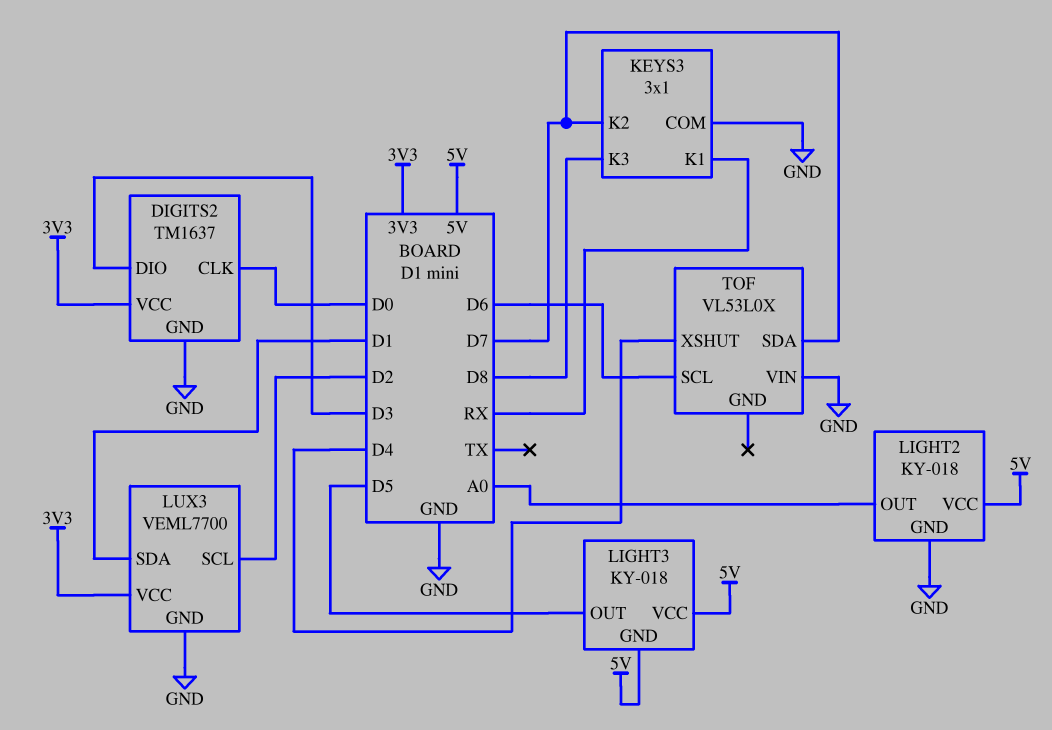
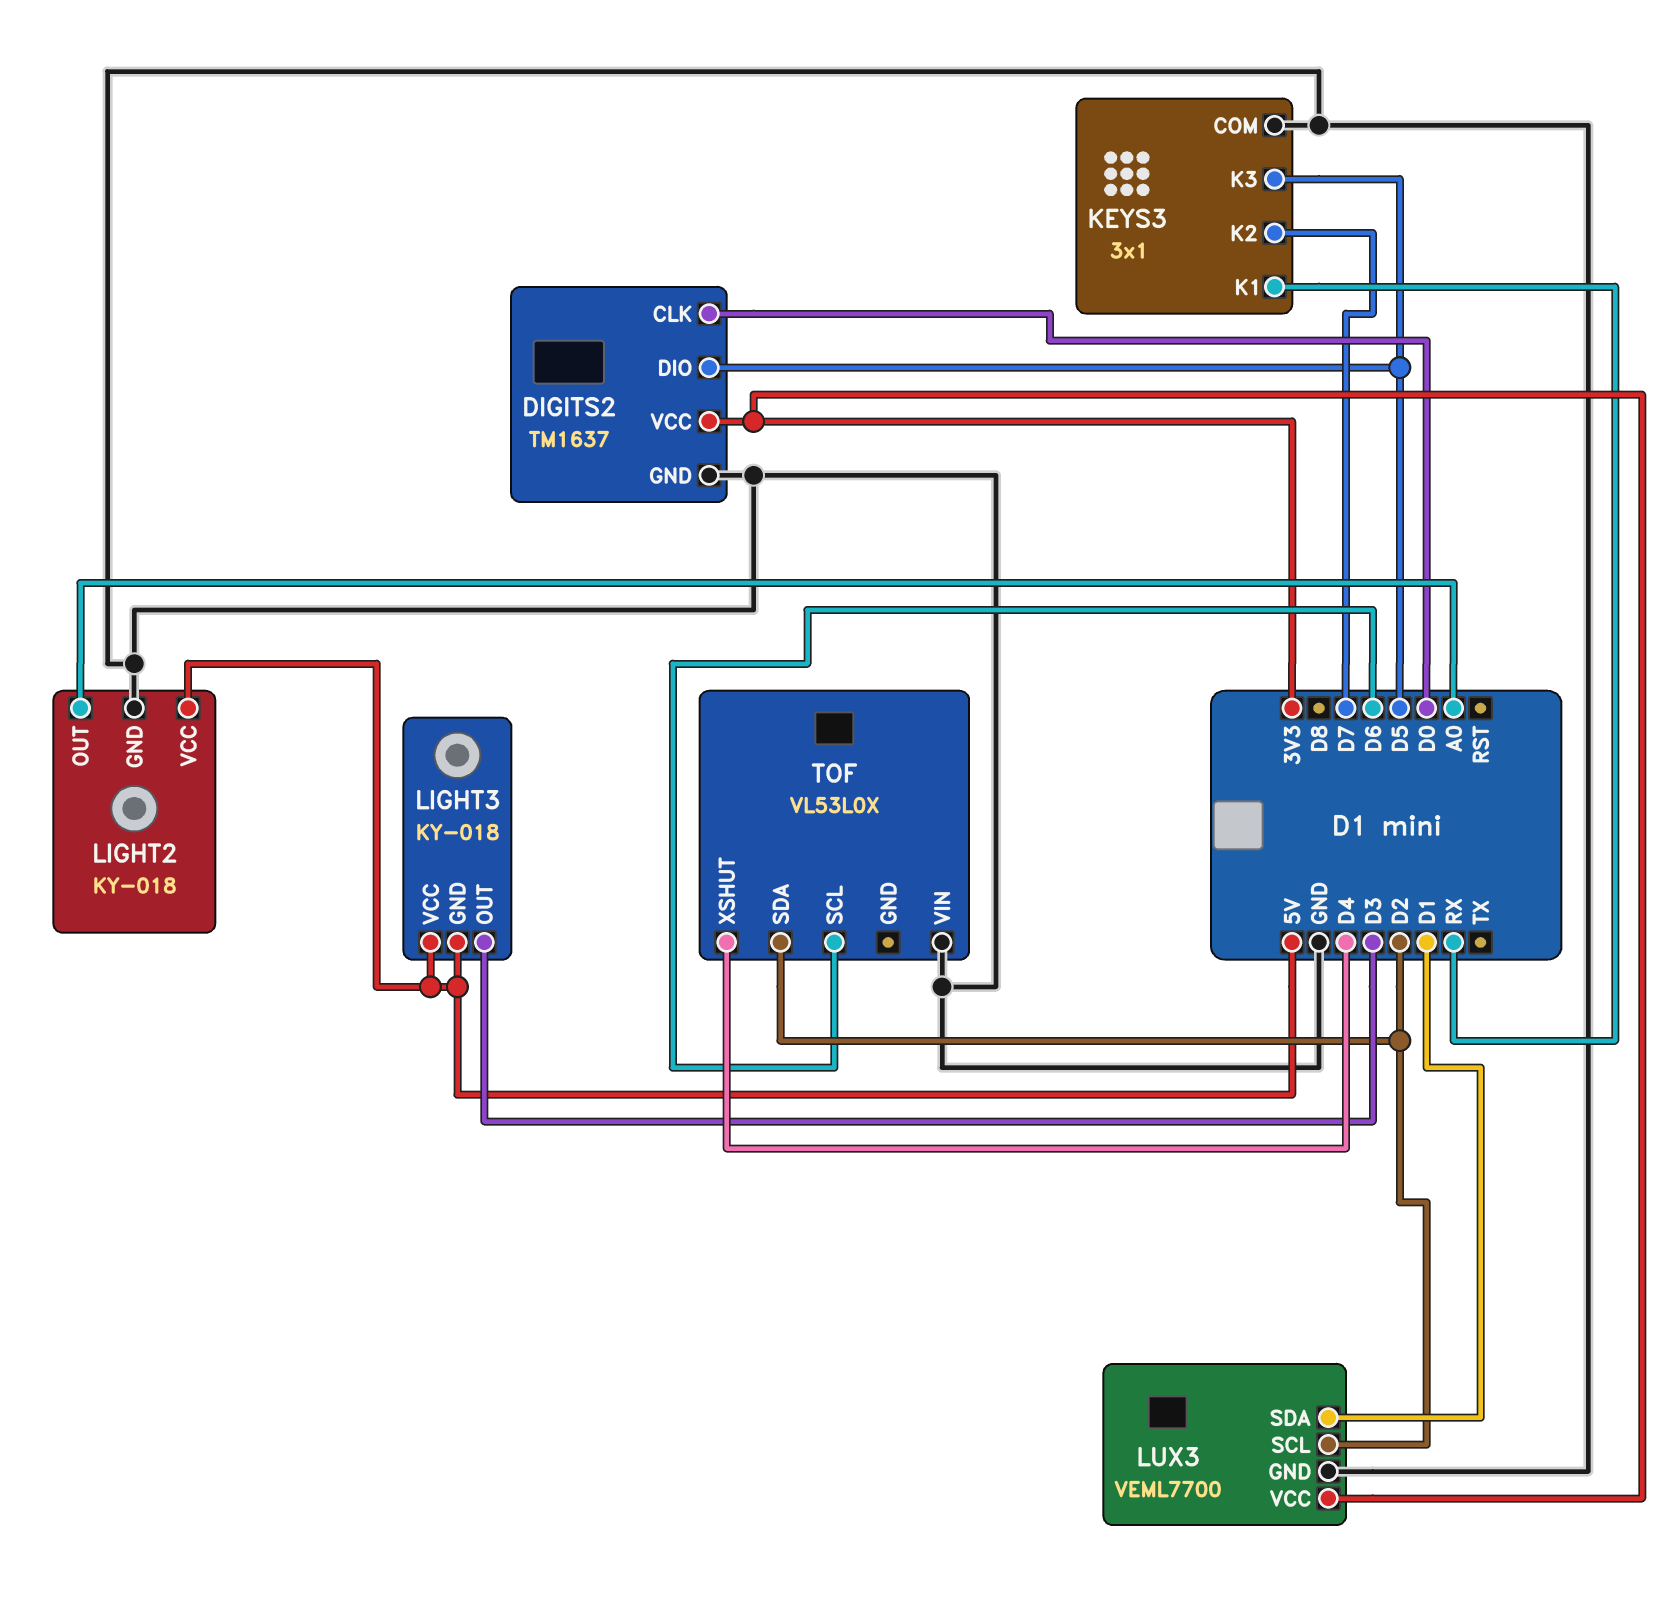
DIGITS2 pin DIO: D3 -> D5
KEYS3 pin K3: D8 -> D5
LIGHT3 pin OUT: D5 -> D3
TOF pin SDA: D7 -> D2

